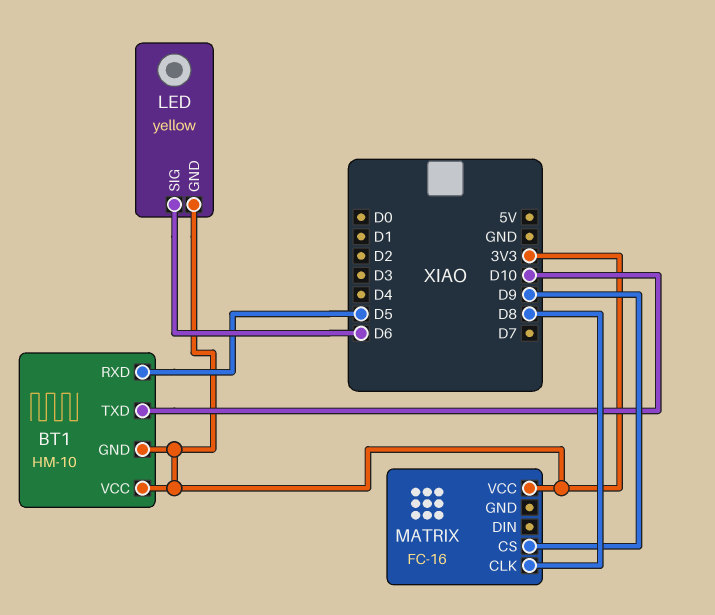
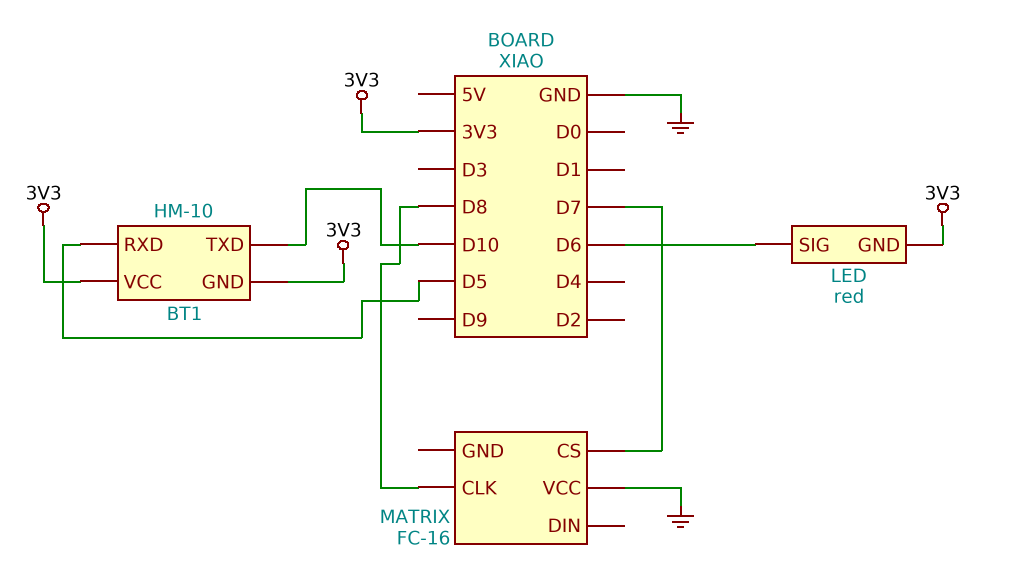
LED: yellow -> red
MATRIX pin CS: D9 -> D7
MATRIX pin VCC: 3V3 -> GND

